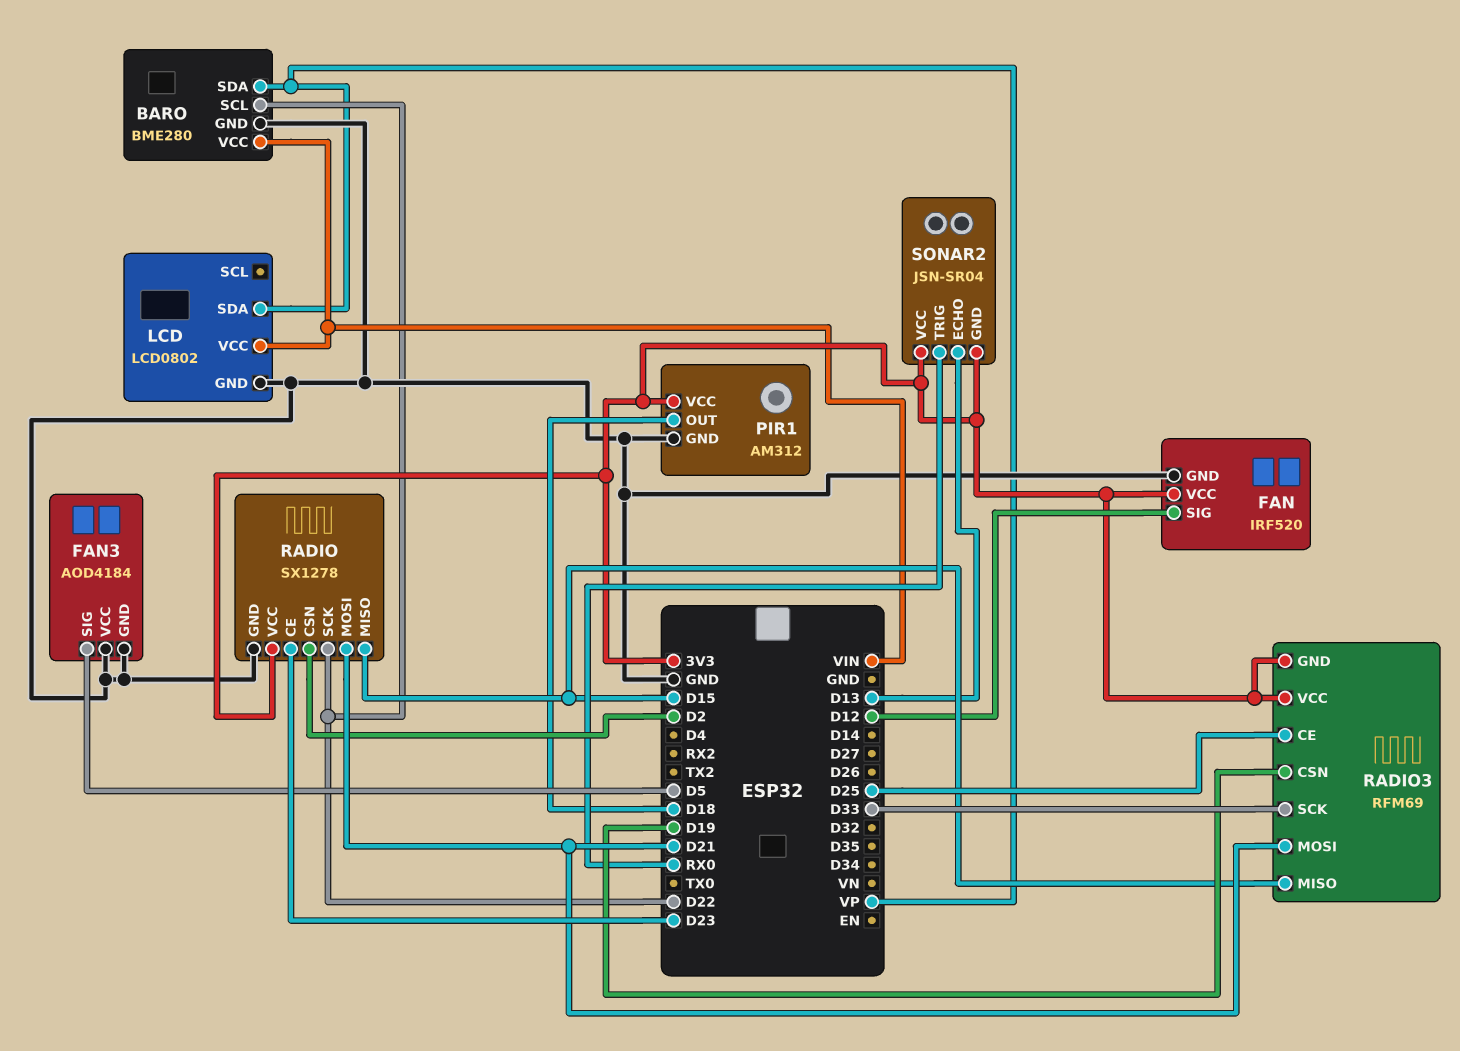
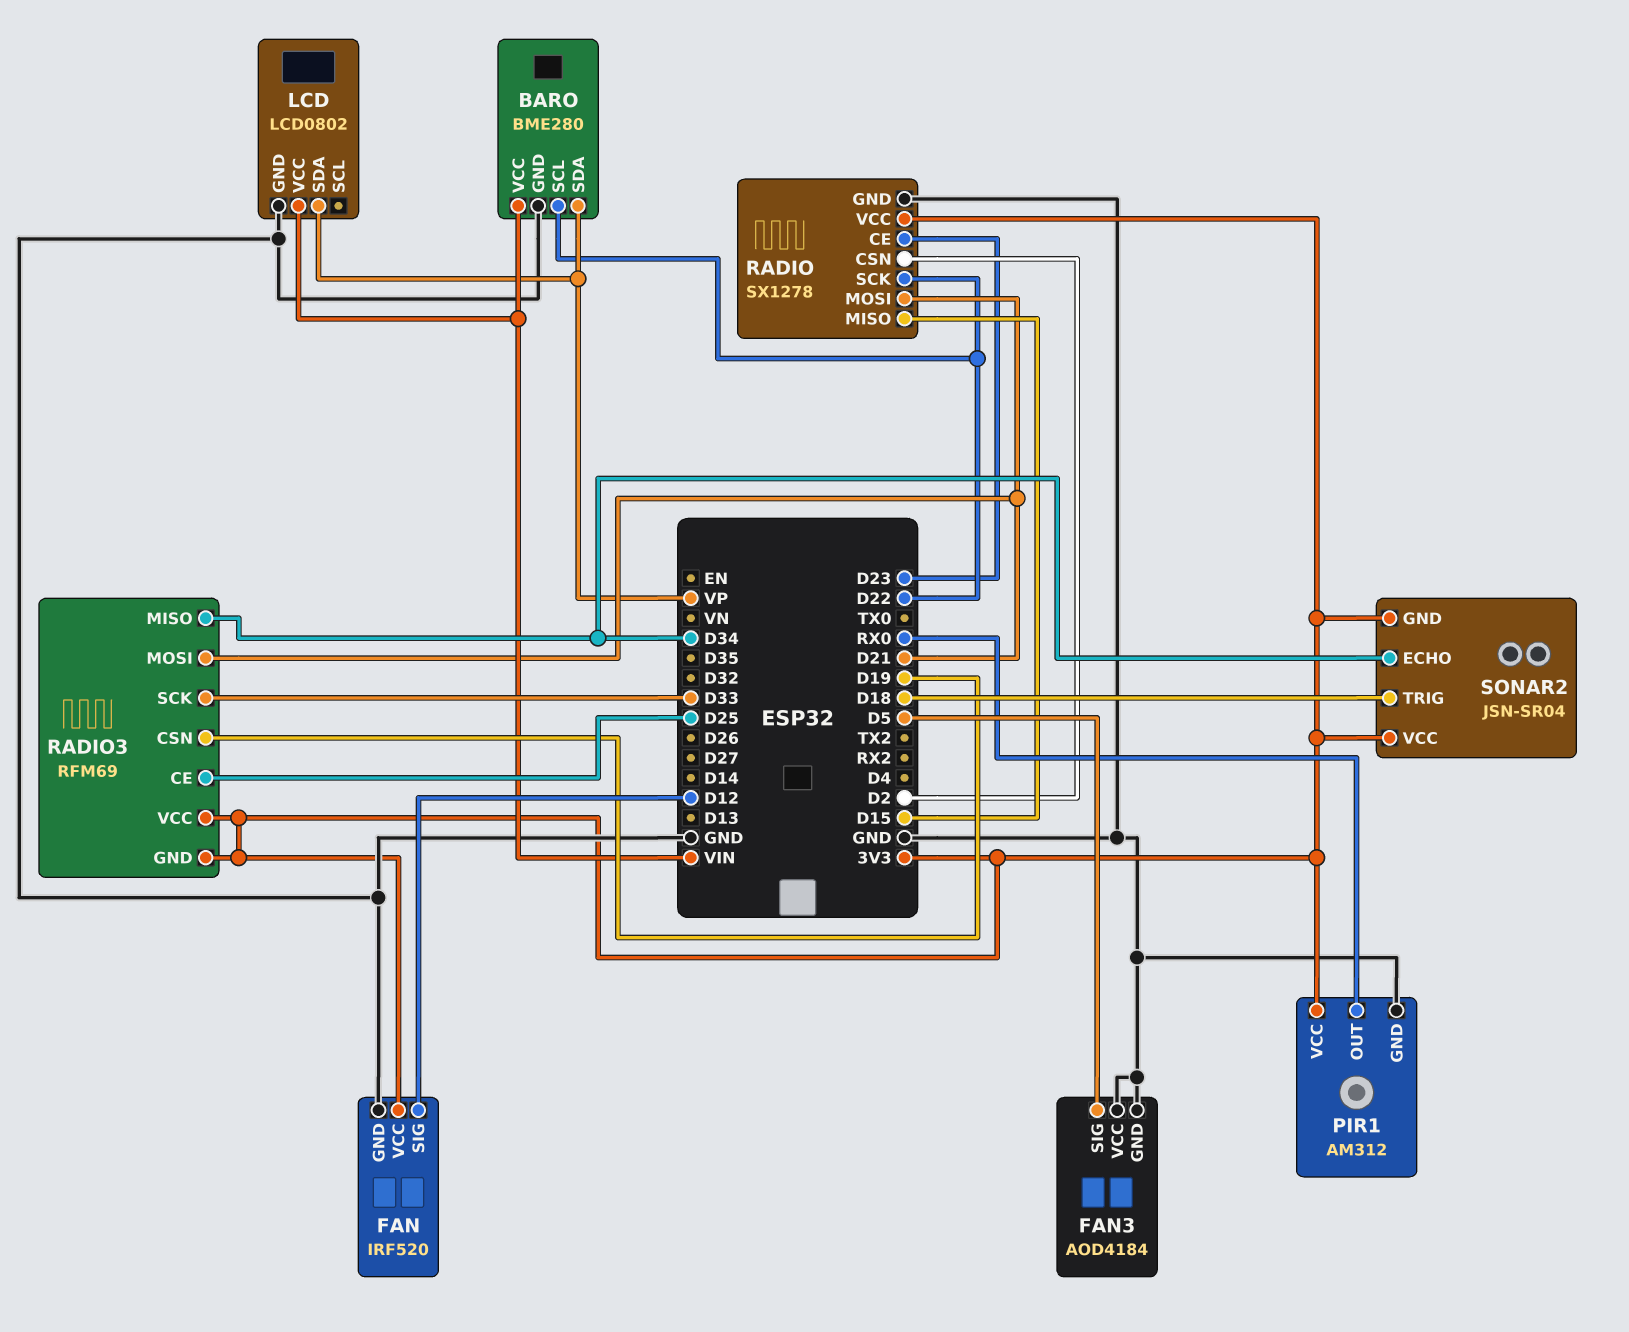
PIR1 pin OUT: D18 -> RX0
RADIO3 pin MISO: D15 -> D34
SONAR2 pin ECHO: D13 -> D34
SONAR2 pin TRIG: RX0 -> D18

